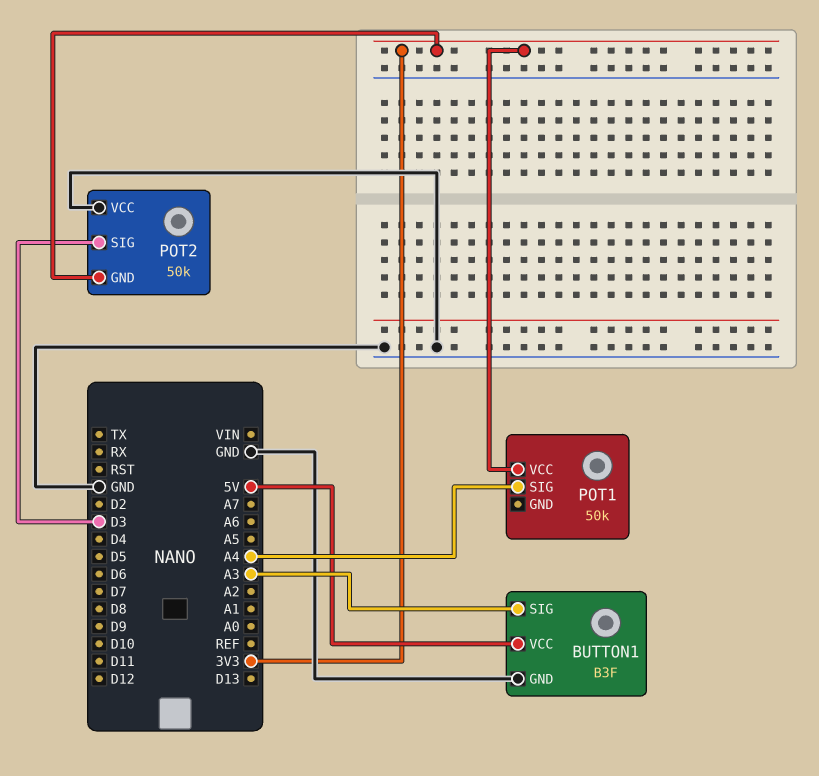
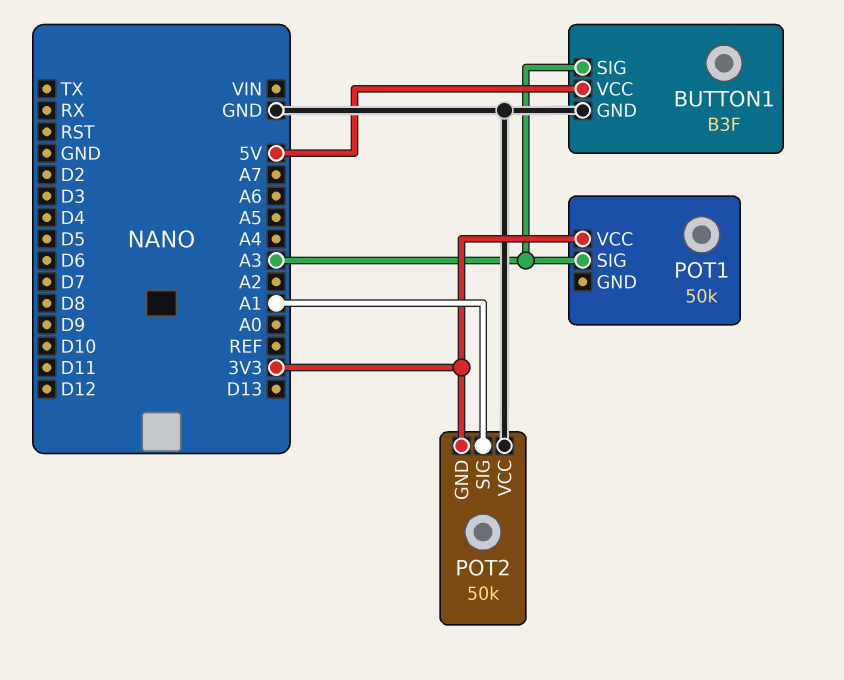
POT1 pin SIG: A4 -> A3
POT2 pin SIG: D3 -> A1

